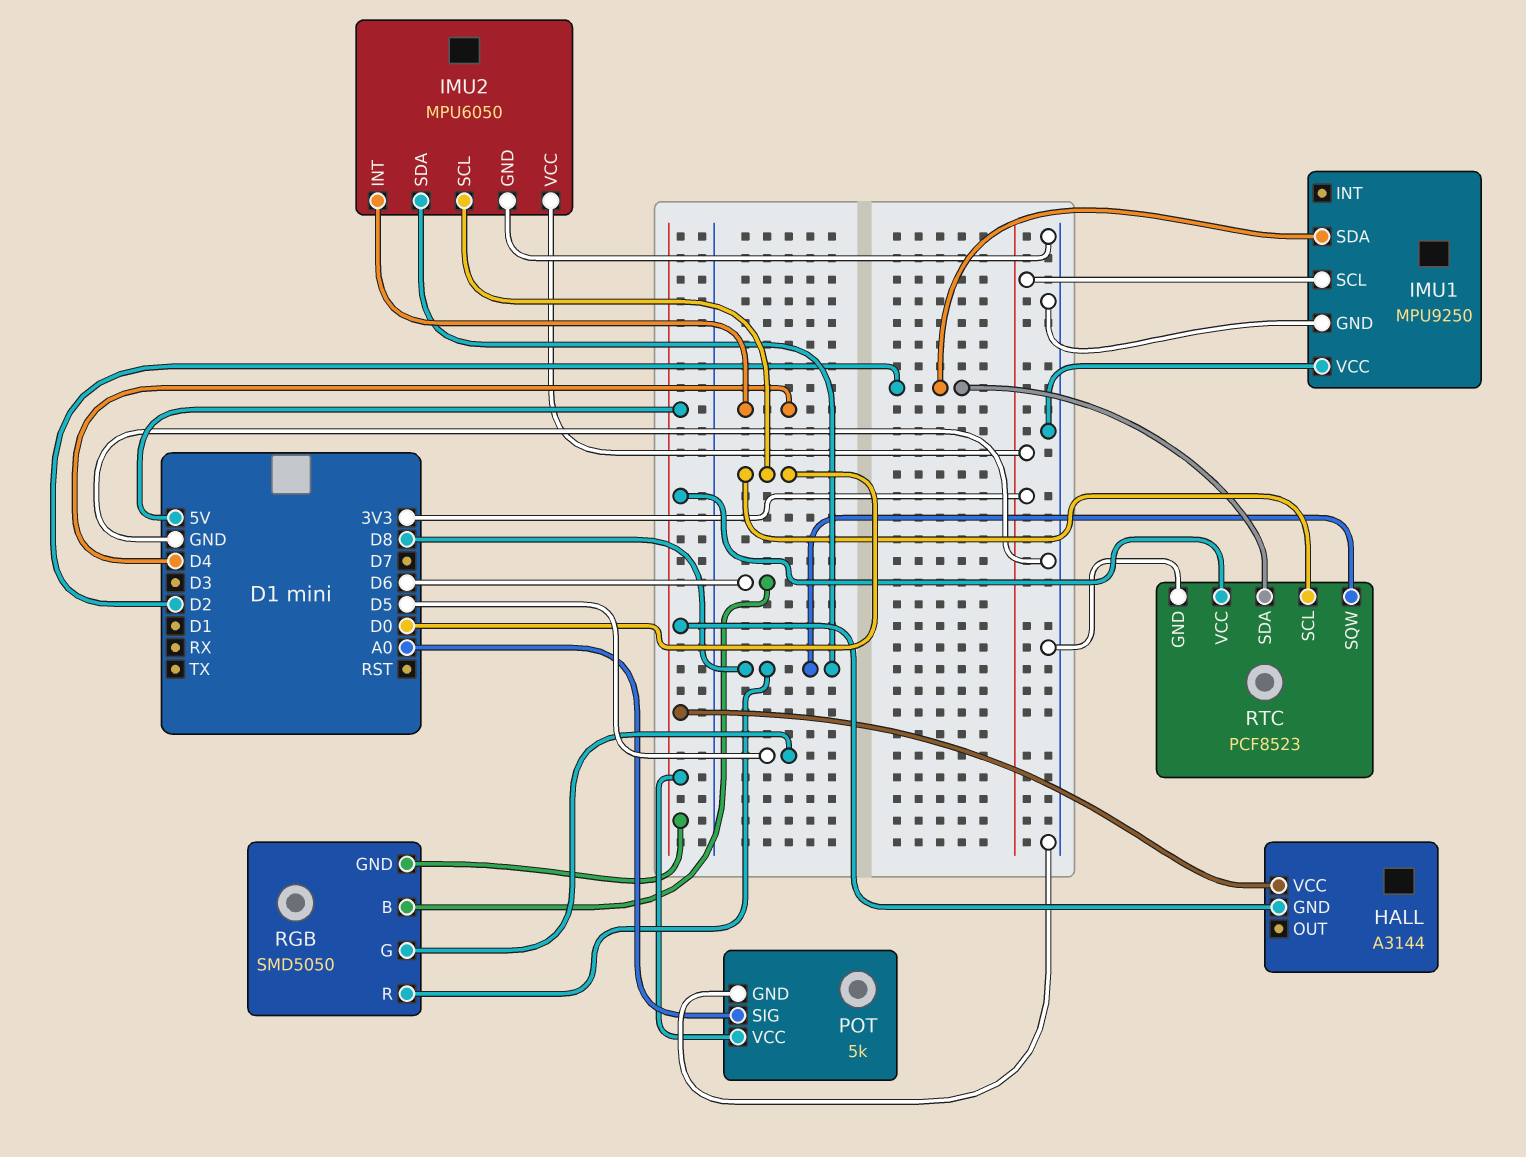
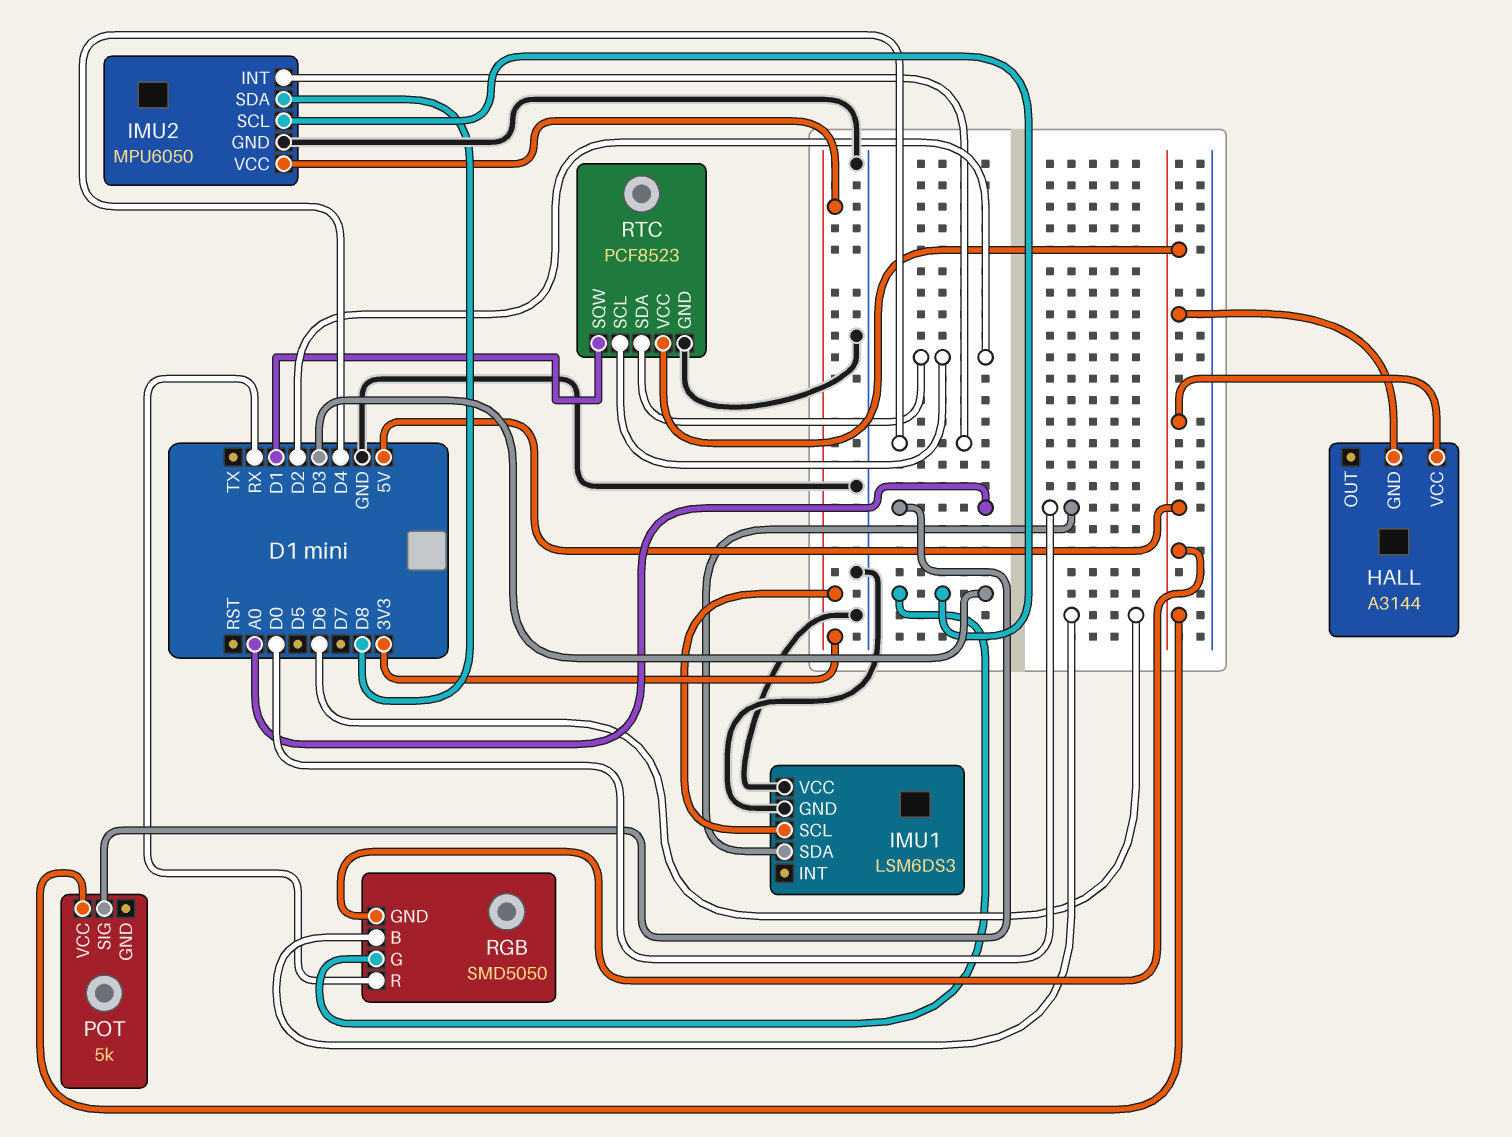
IMU1: MPU9250 -> LSM6DS3
IMU1 pin SDA: D2 -> D0
IMU2 pin SCL: D0 -> D3
POT pin GND: GND -> none
RGB pin G: D5 -> D3
RGB pin R: D8 -> RX
RTC pin SCL: D0 -> D2
RTC pin SQW: D8 -> D1

